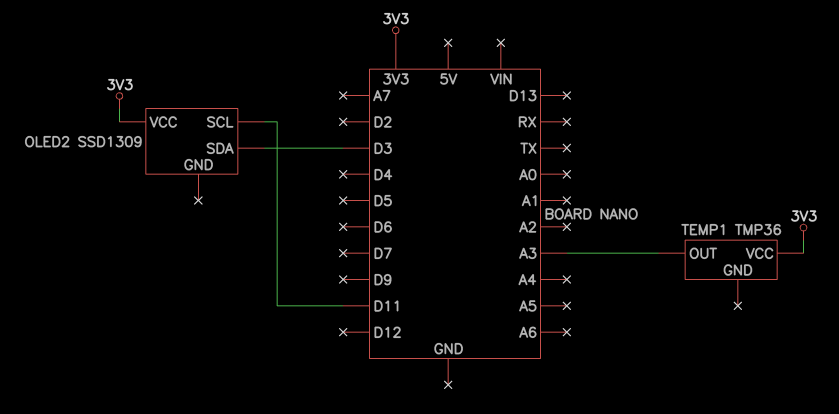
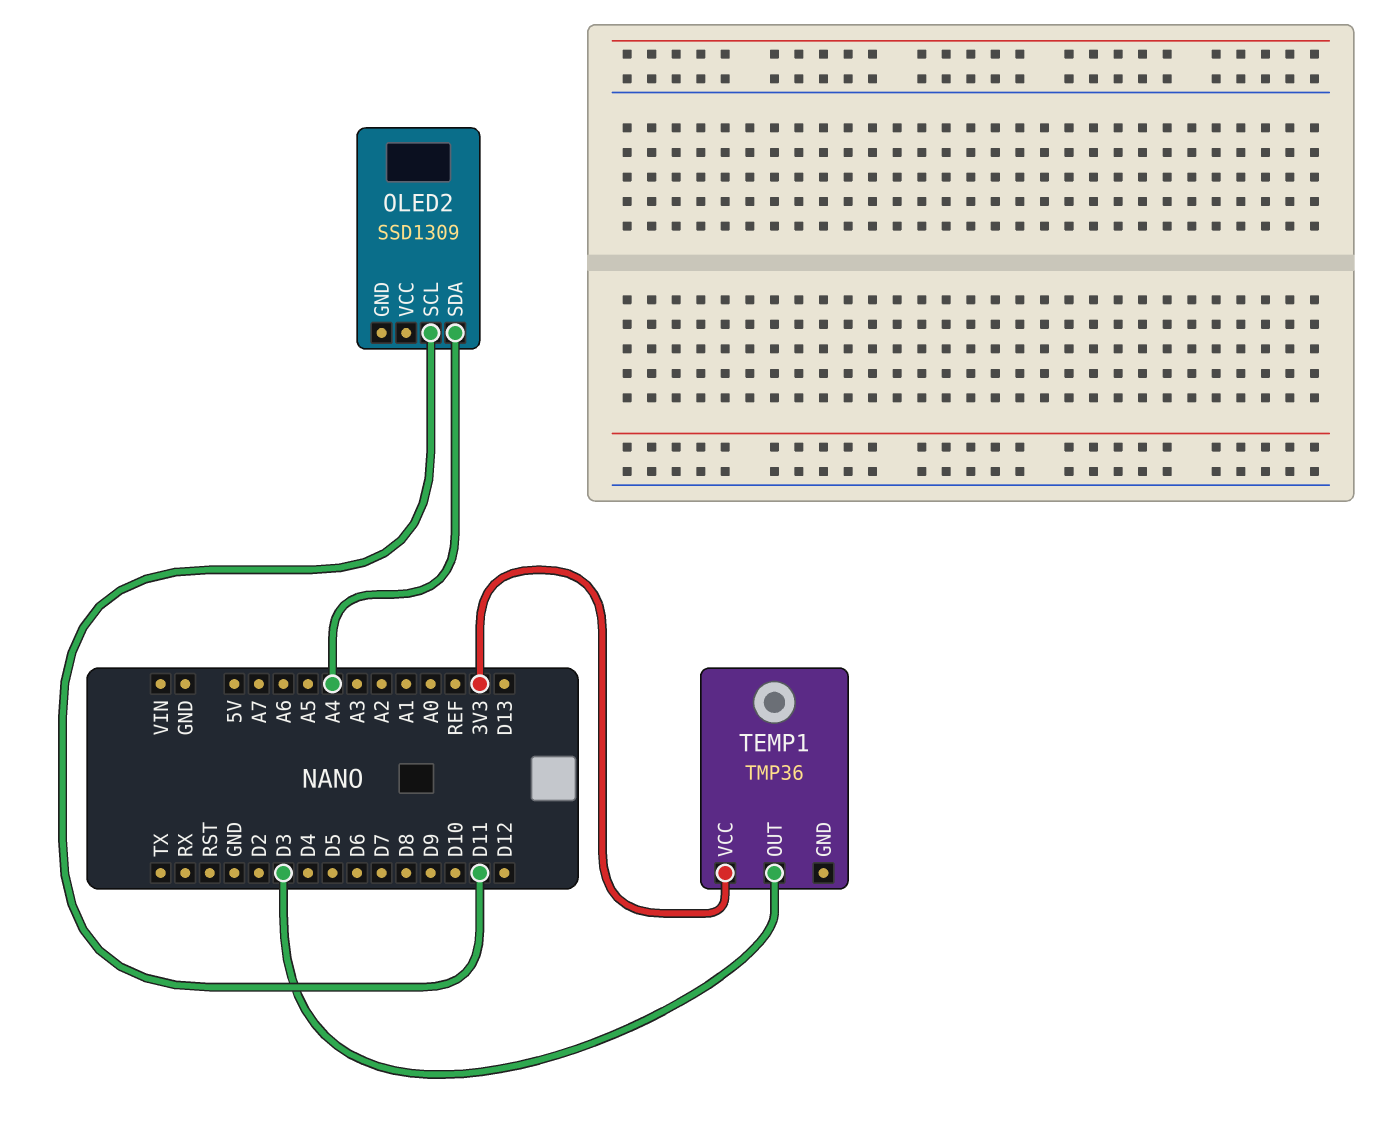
OLED2 pin SDA: D3 -> A4
OLED2 pin VCC: 3V3 -> none
TEMP1 pin OUT: A3 -> D3

